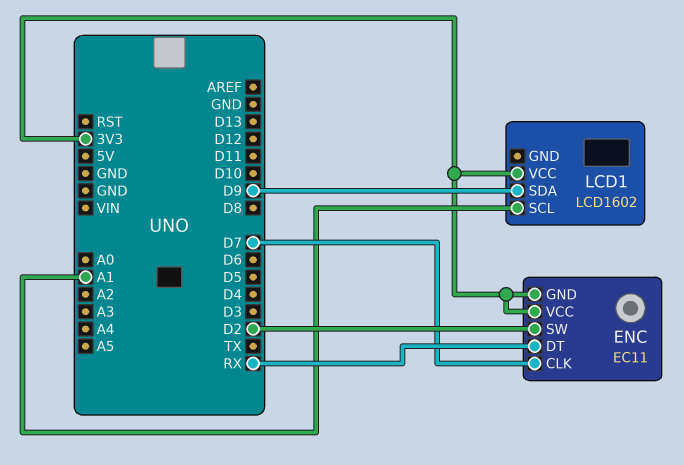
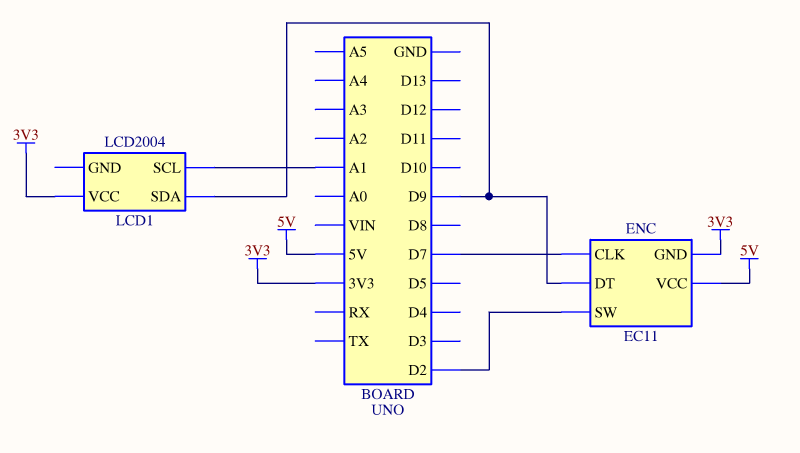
ENC pin DT: RX -> D9
ENC pin VCC: 3V3 -> 5V
LCD1: LCD1602 -> LCD2004

